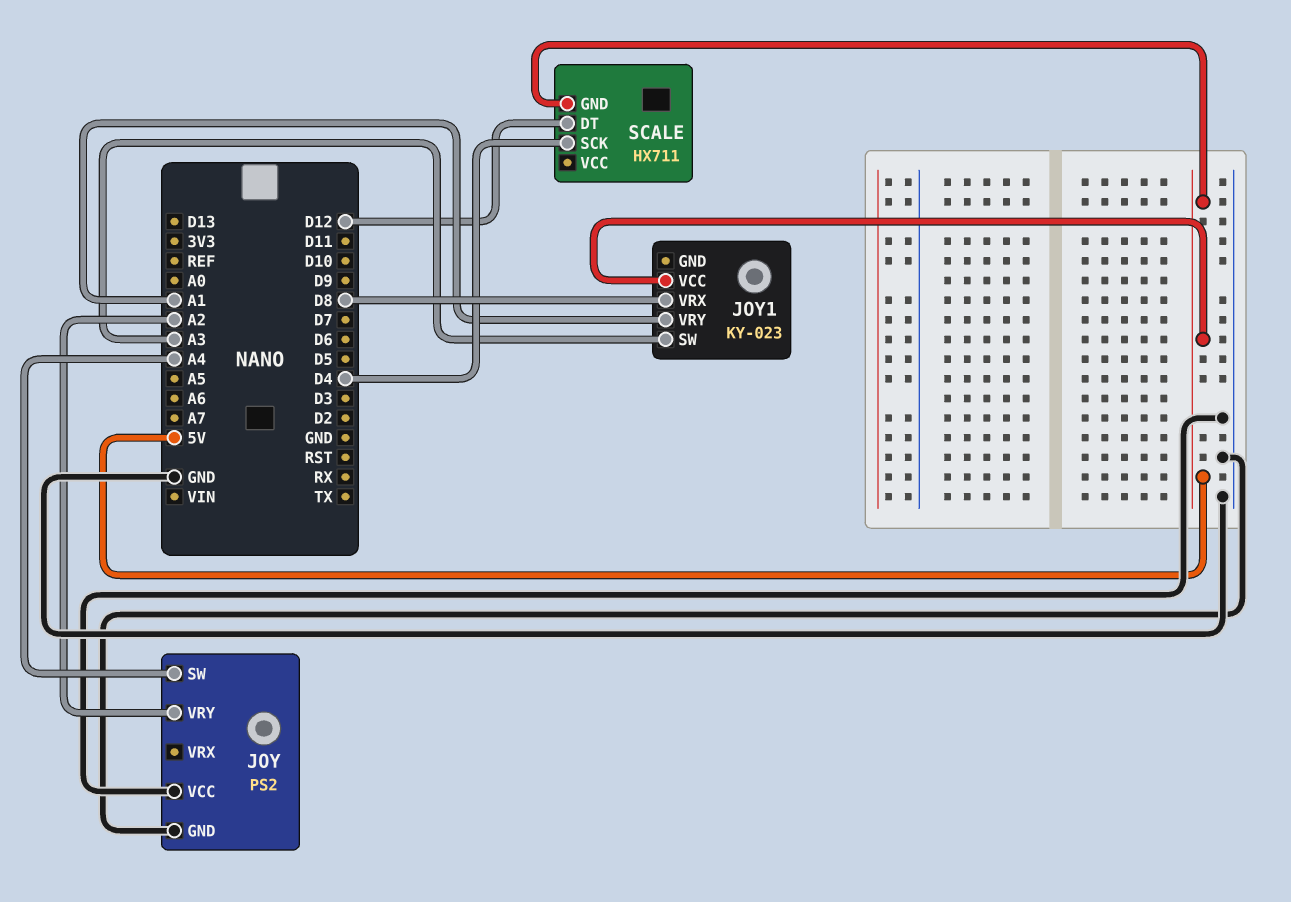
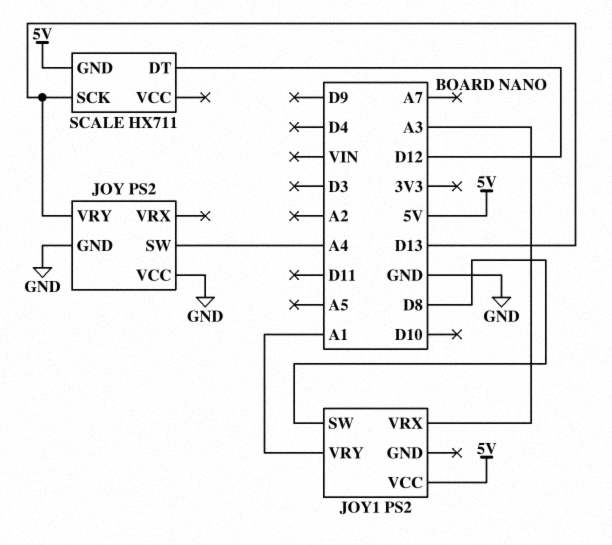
JOY pin VRY: A2 -> D13
JOY1: KY-023 -> PS2
JOY1 pin SW: A3 -> D8
JOY1 pin VRX: D8 -> A3
SCALE pin SCK: D4 -> D13

